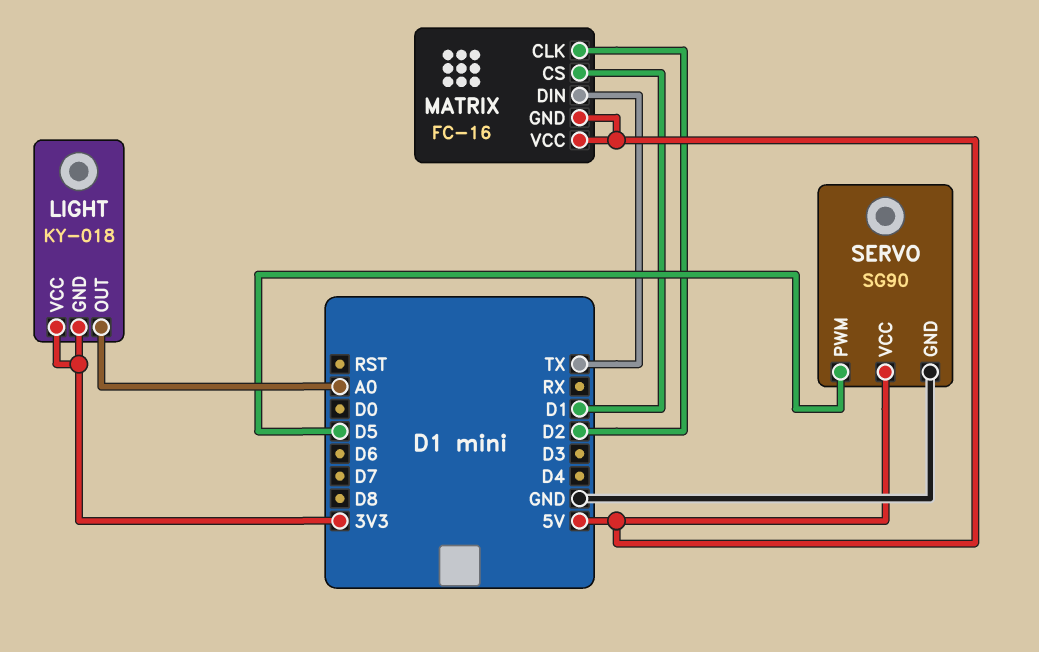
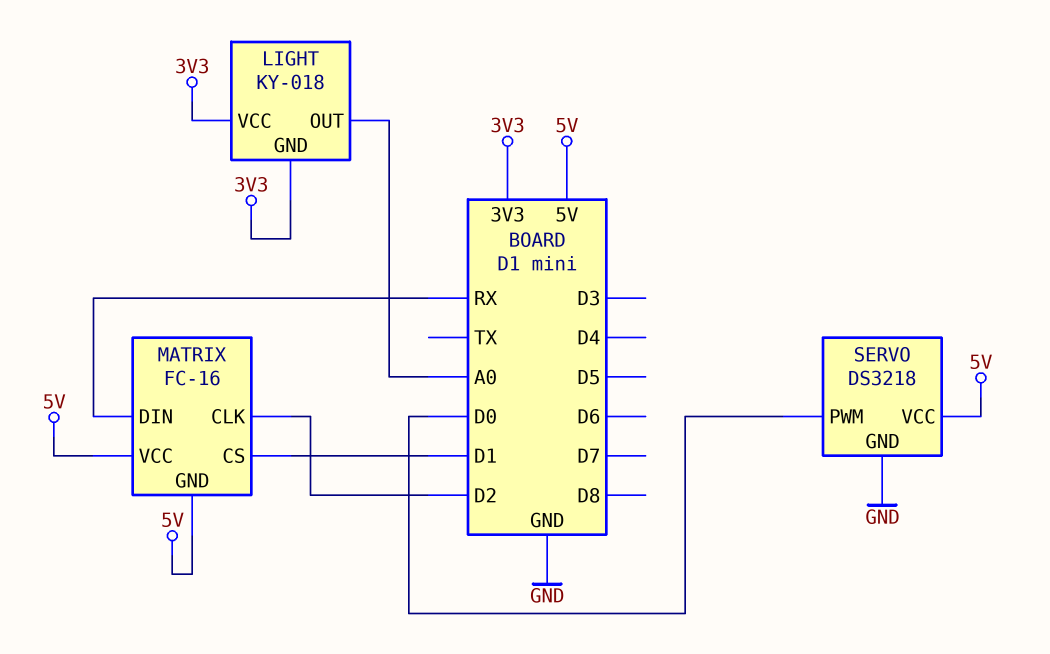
MATRIX pin DIN: TX -> RX
SERVO: SG90 -> DS3218
SERVO pin PWM: D5 -> D0

